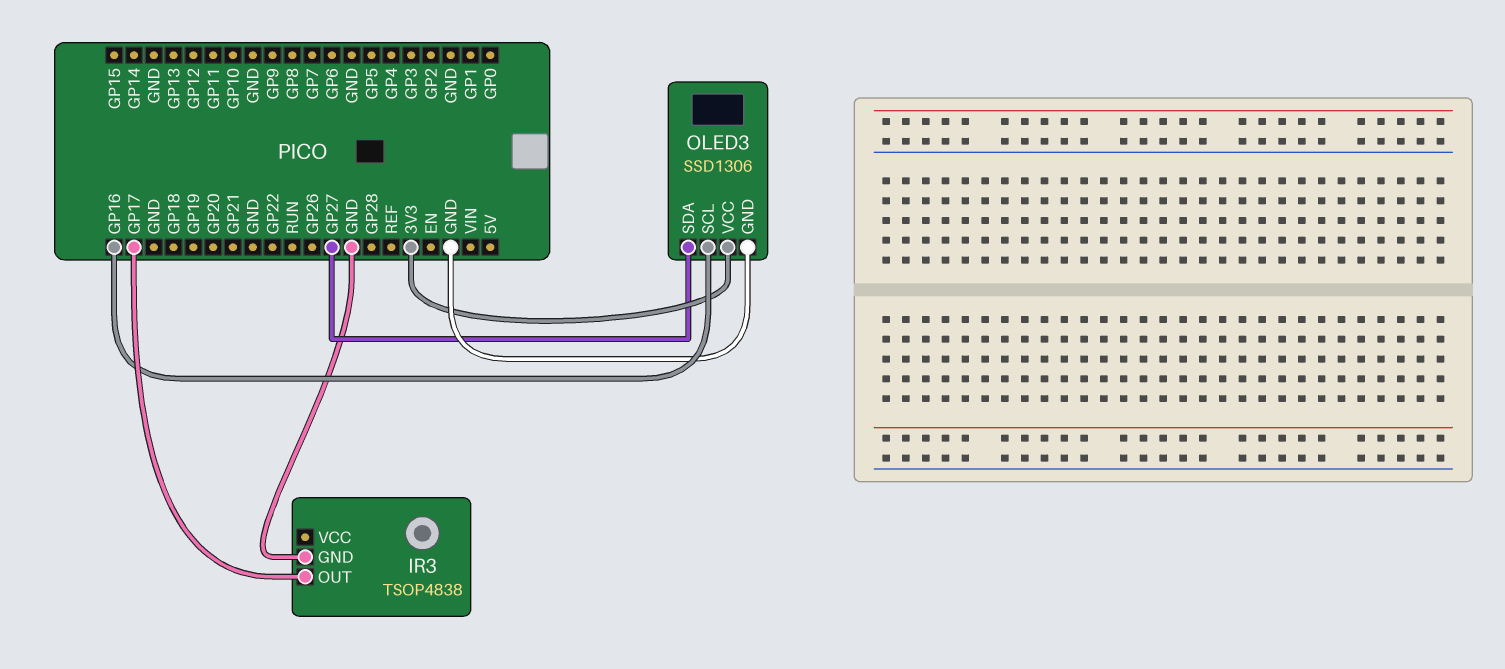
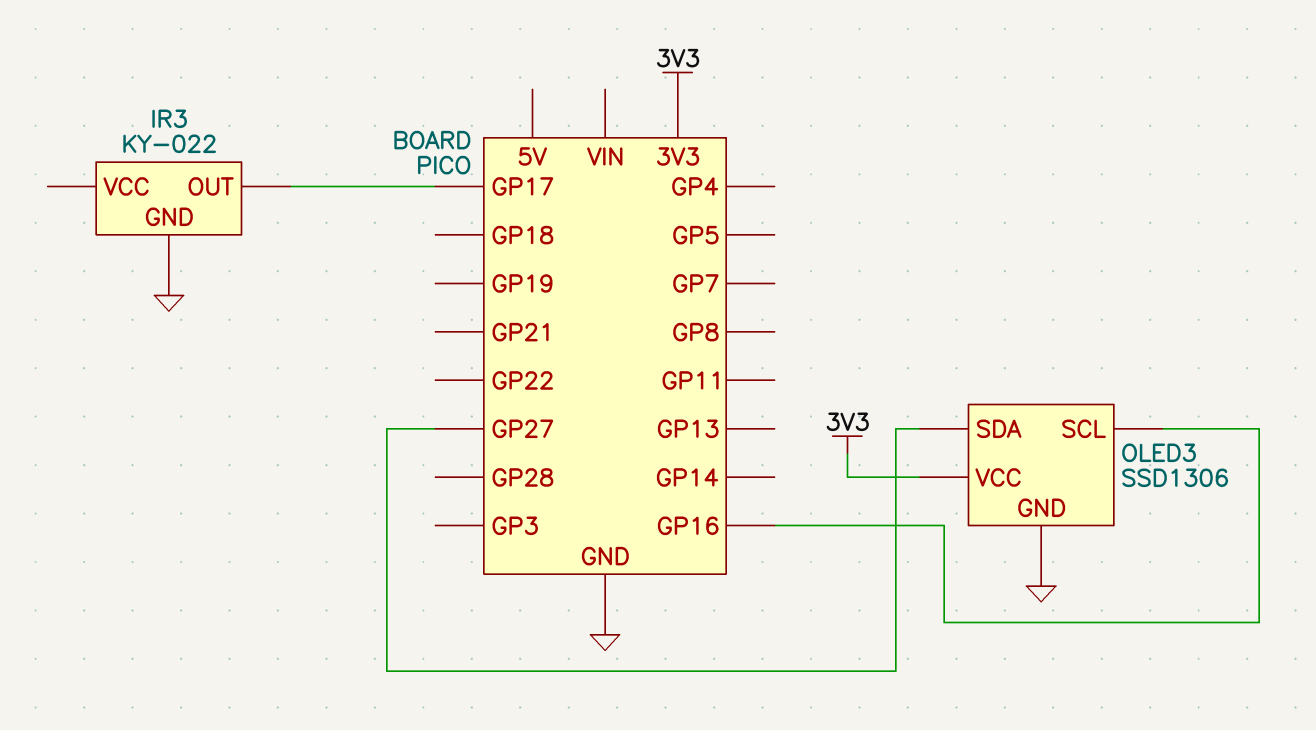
IR3: TSOP4838 -> KY-022

